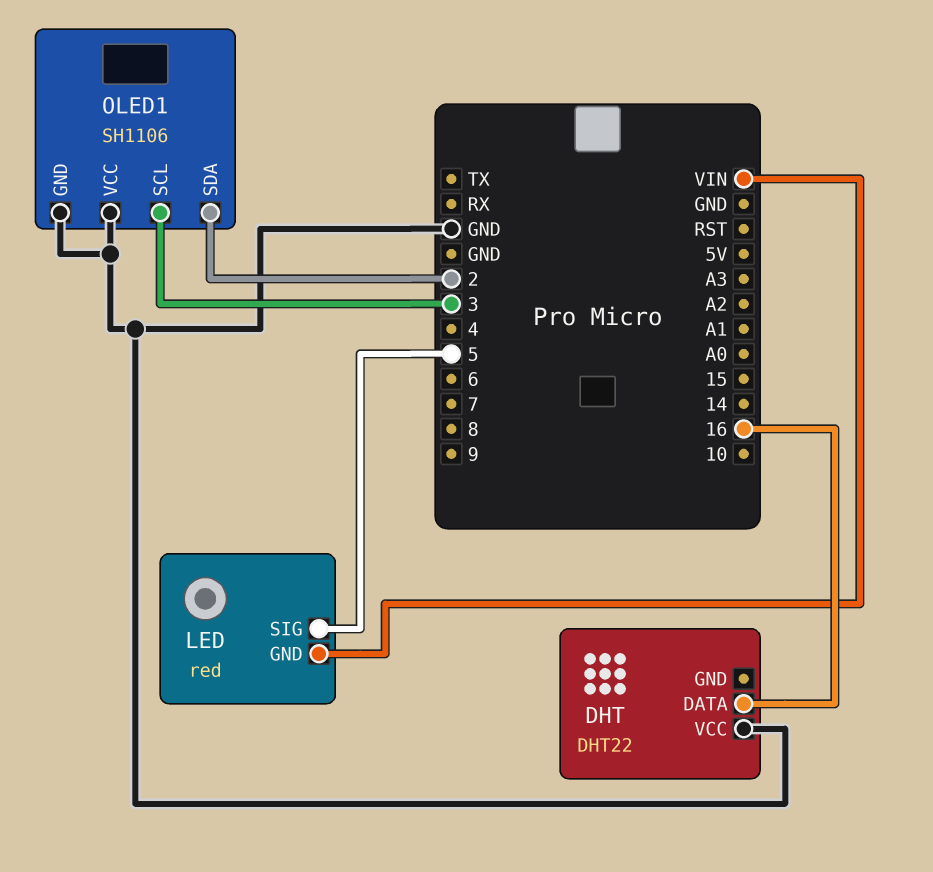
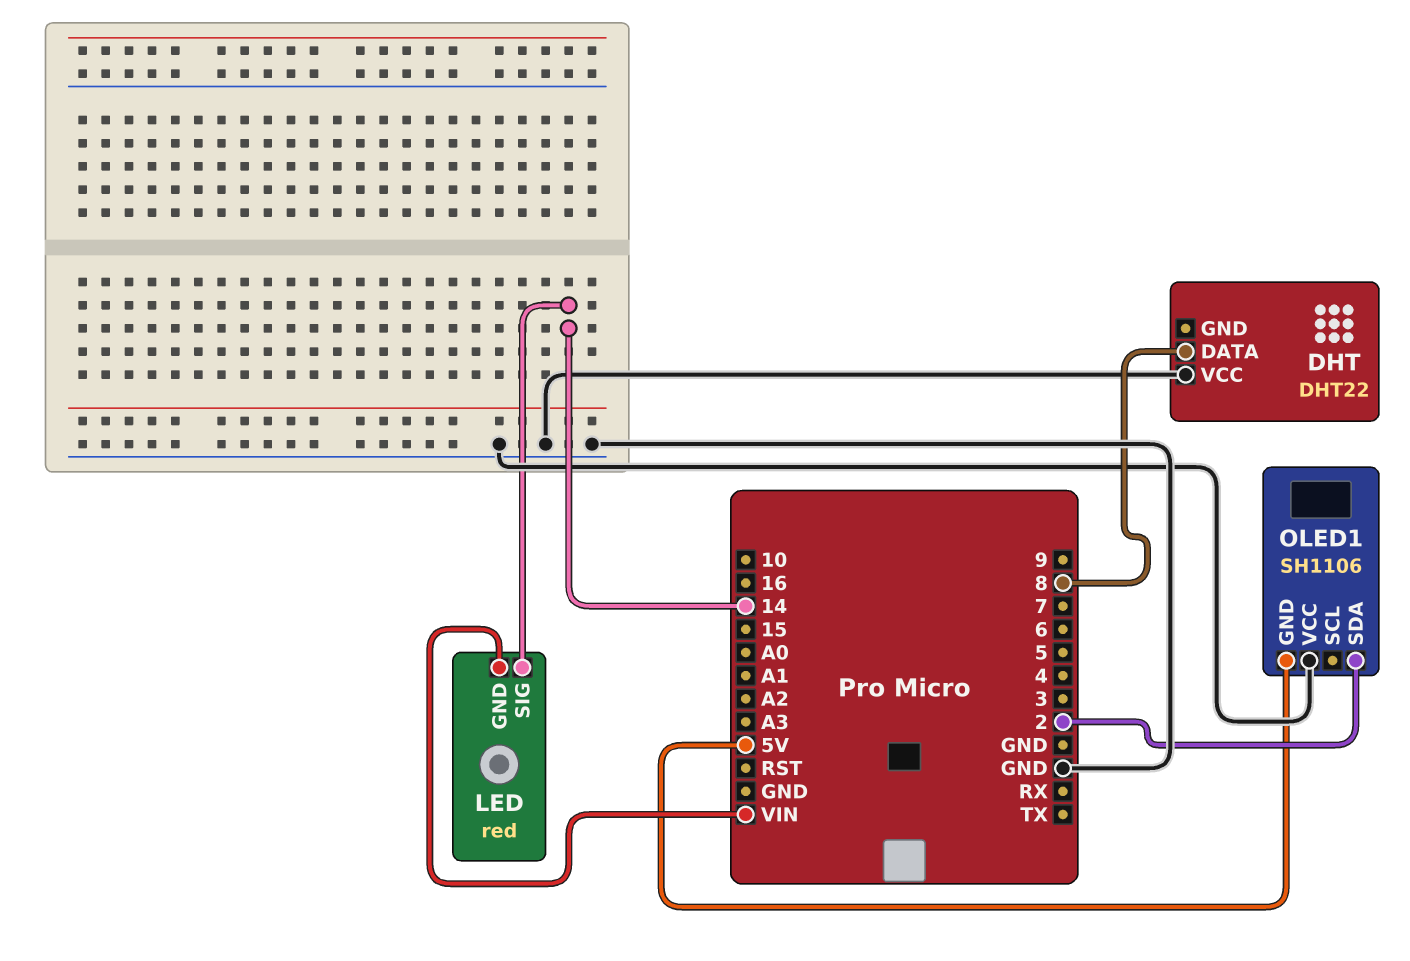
DHT pin DATA: 16 -> 8
LED pin SIG: 5 -> 14
OLED1 pin GND: GND -> 5V
OLED1 pin SCL: 3 -> none

